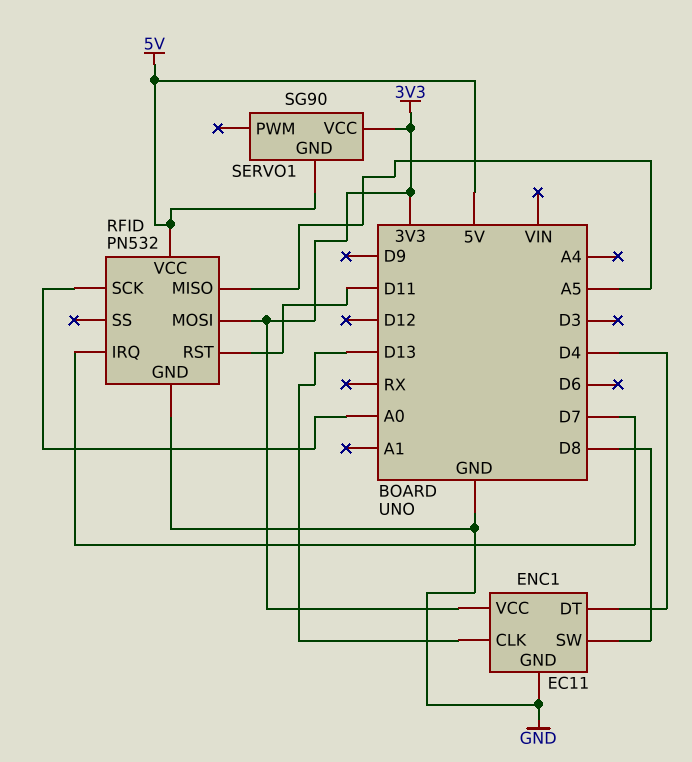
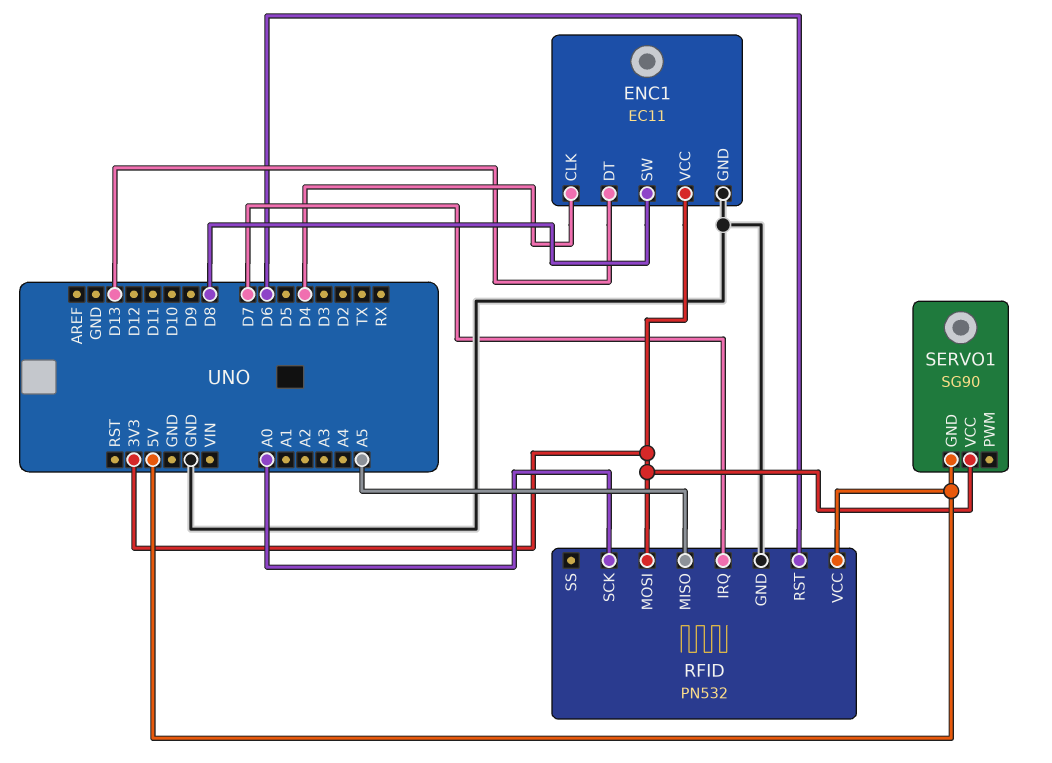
ENC1 pin CLK: D13 -> D4
ENC1 pin DT: D4 -> D13
RFID pin RST: D11 -> D6

